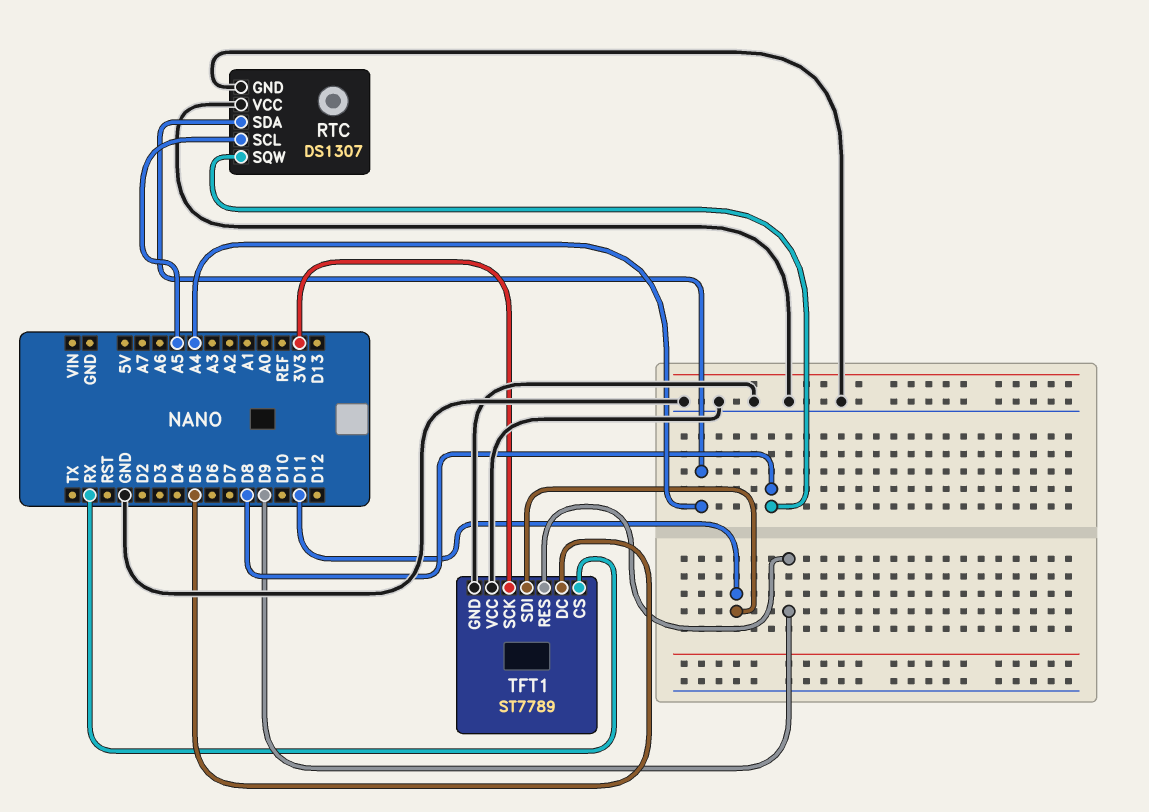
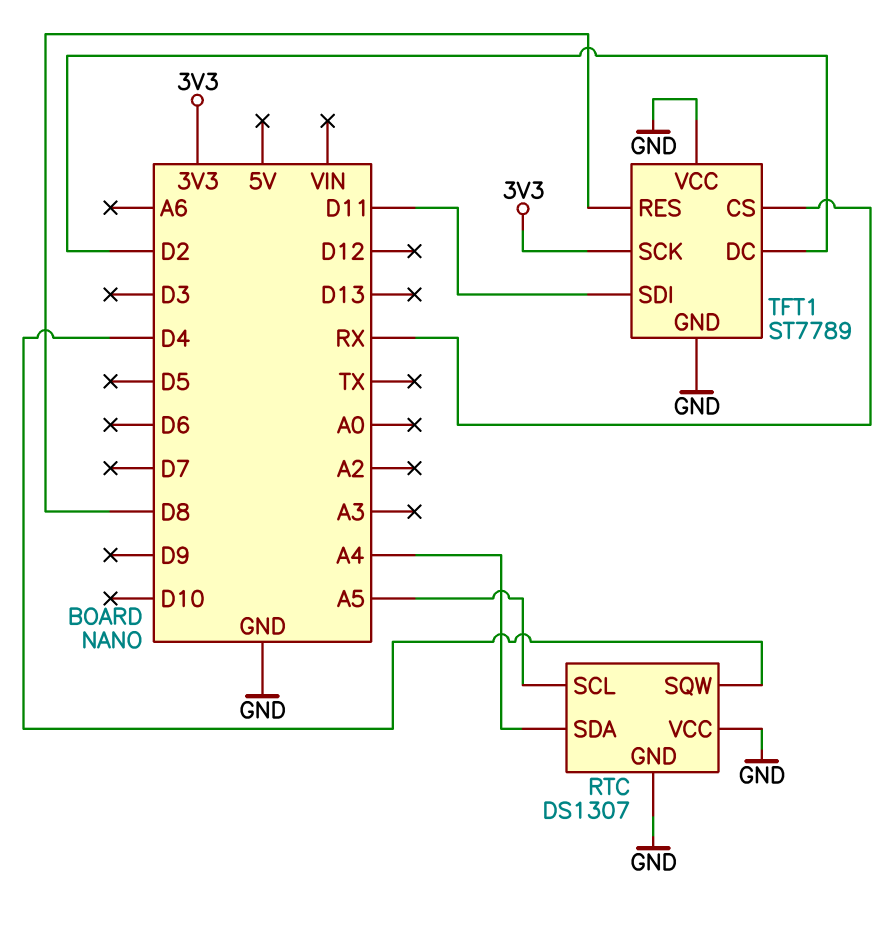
RTC pin SQW: D8 -> D4
TFT1 pin DC: D5 -> D2
TFT1 pin RES: D9 -> D8

